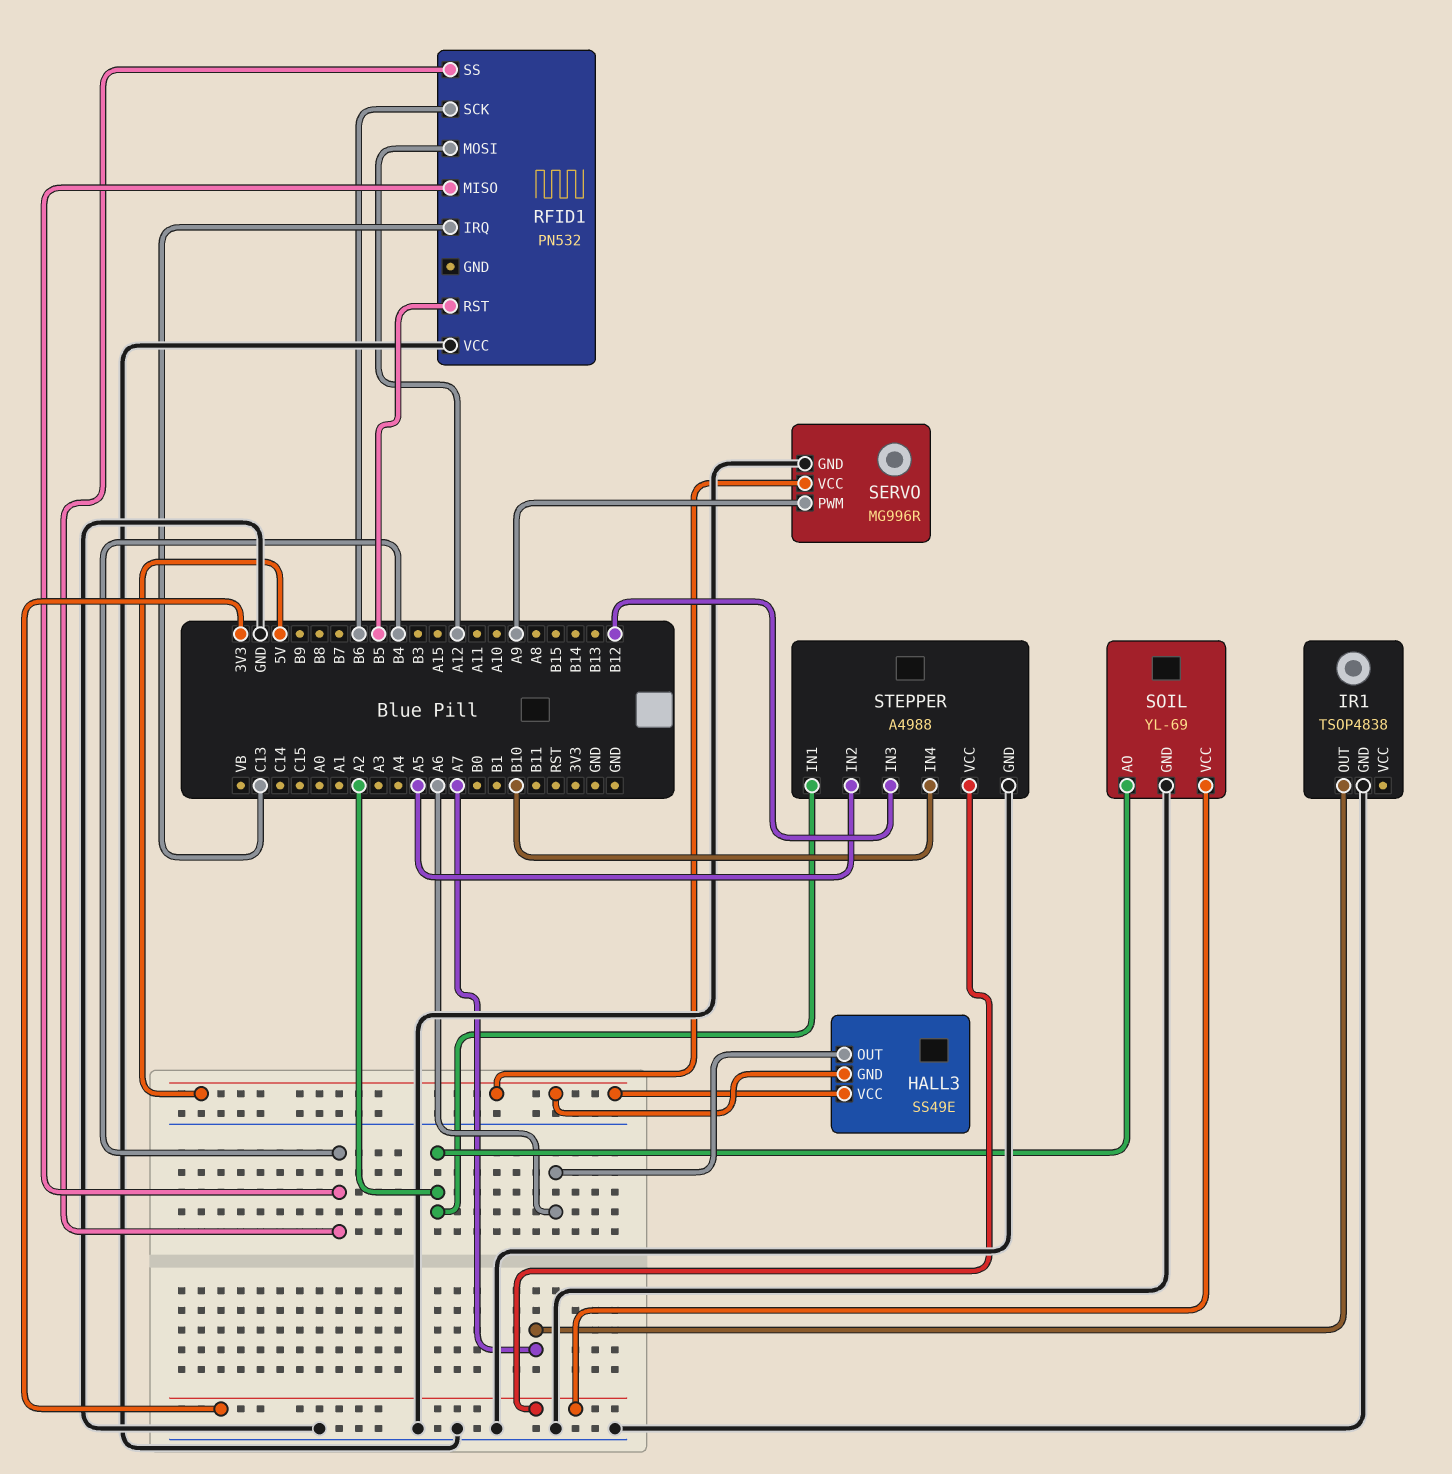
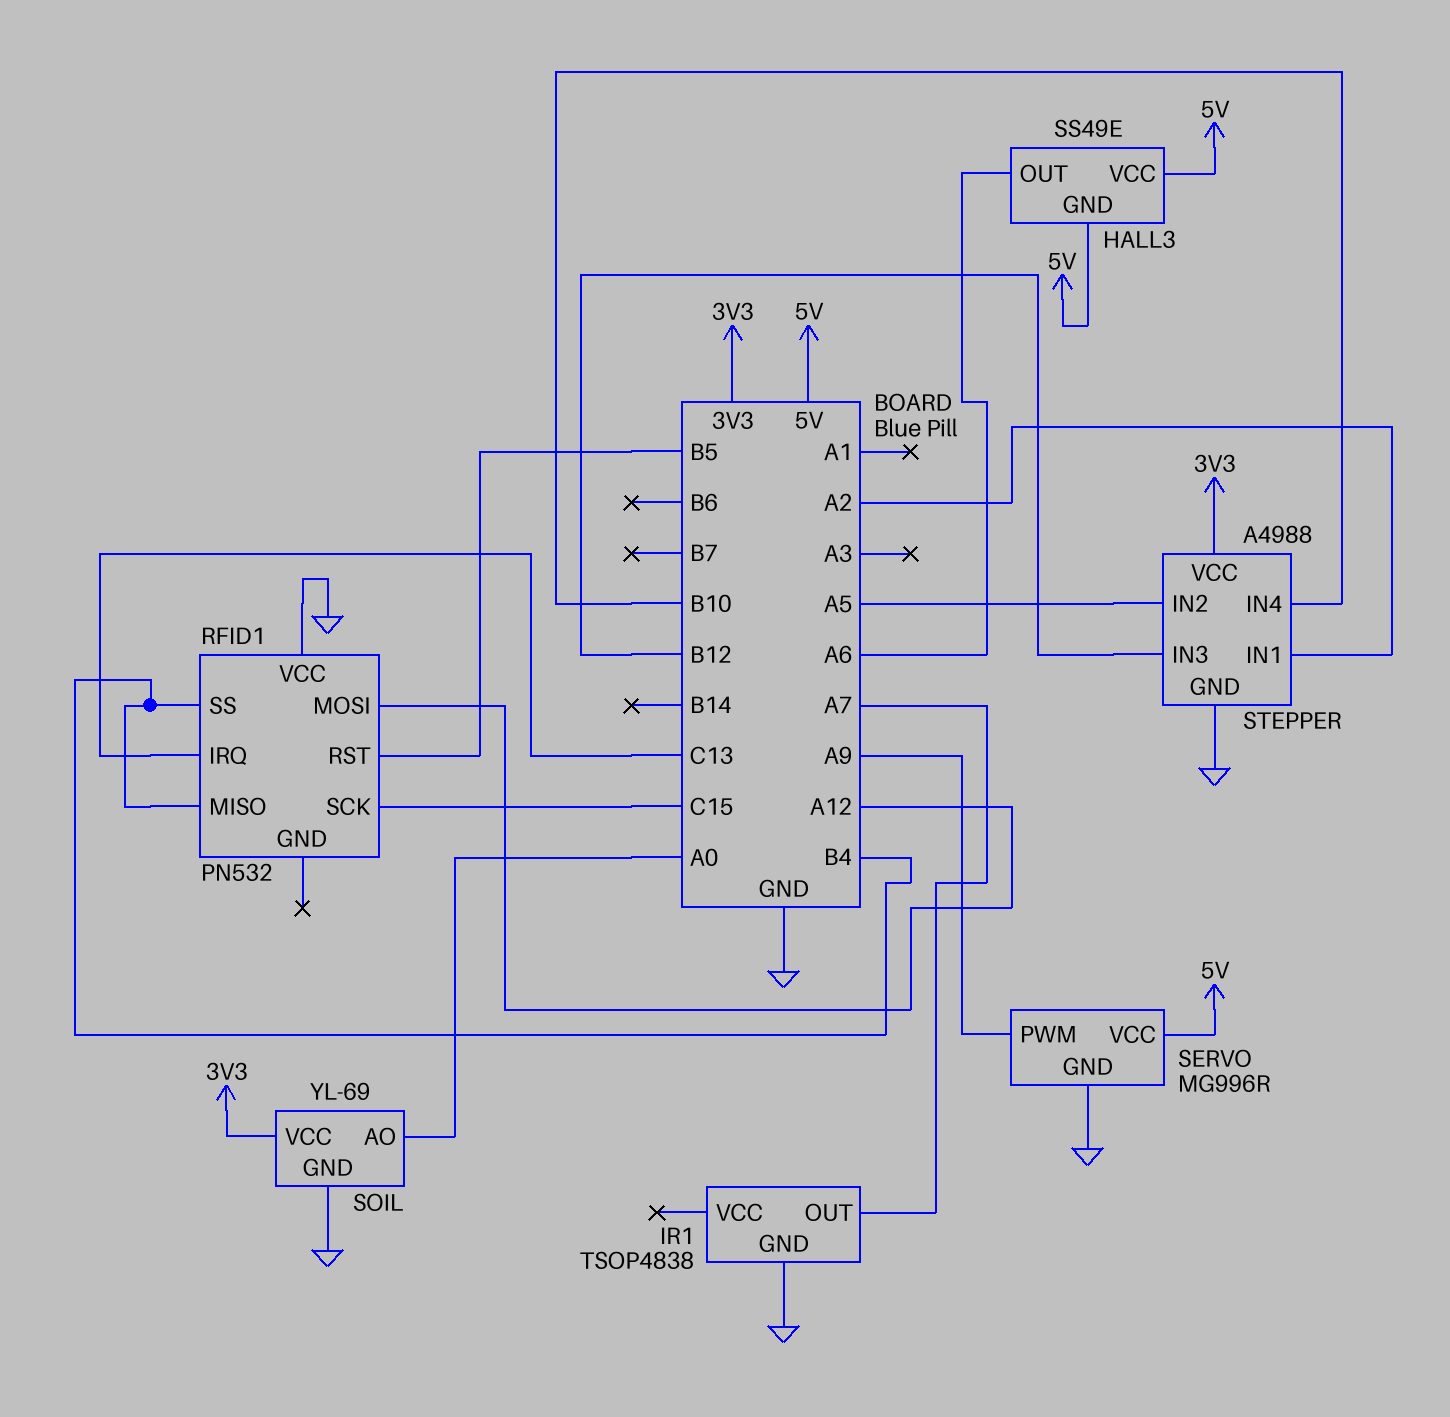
RFID1 pin SCK: B6 -> C15
SOIL pin AO: A2 -> A0

